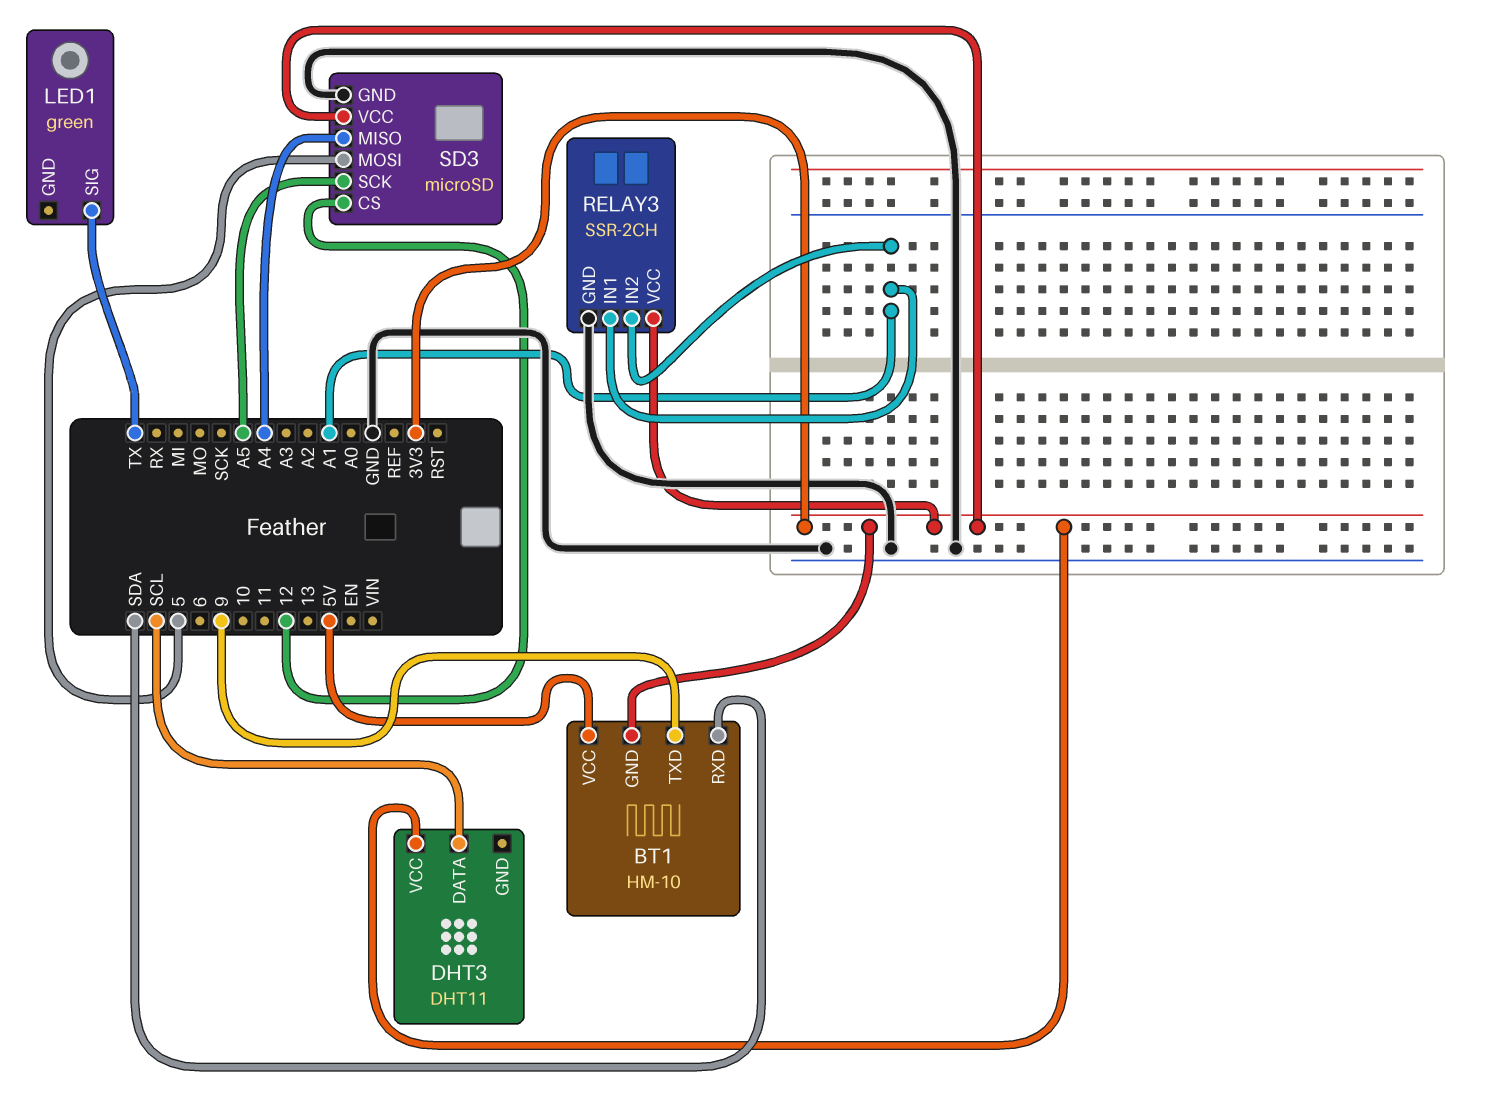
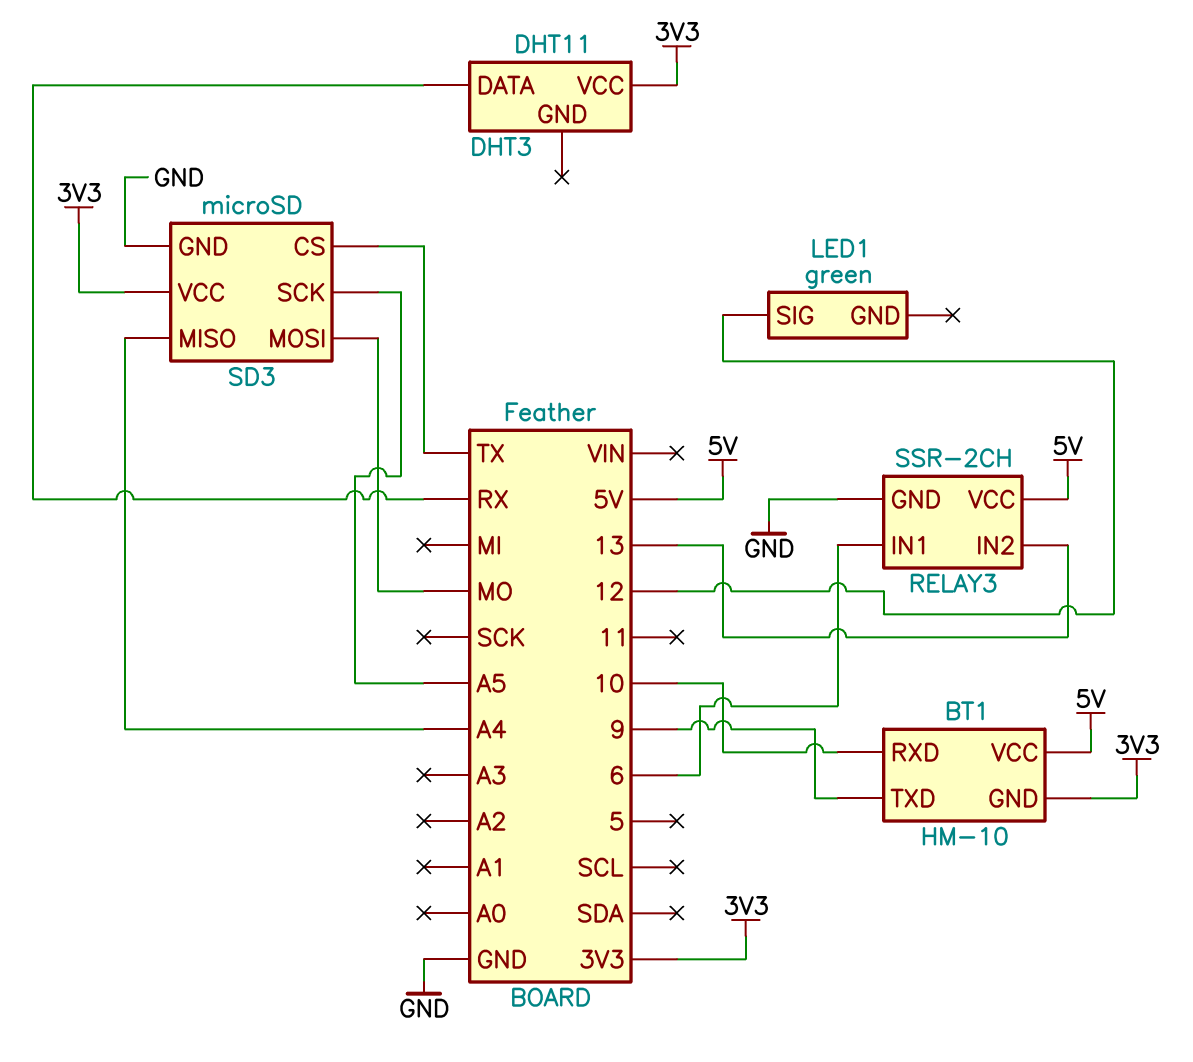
BT1 pin RXD: SDA -> 10
DHT3 pin DATA: SCL -> RX
LED1 pin SIG: TX -> 12
RELAY3 pin IN1: A1 -> 6
RELAY3 pin IN2: A1 -> 13
RELAY3 pin VCC: 3V3 -> 5V
SD3 pin CS: 12 -> TX
SD3 pin MOSI: 5 -> MO

